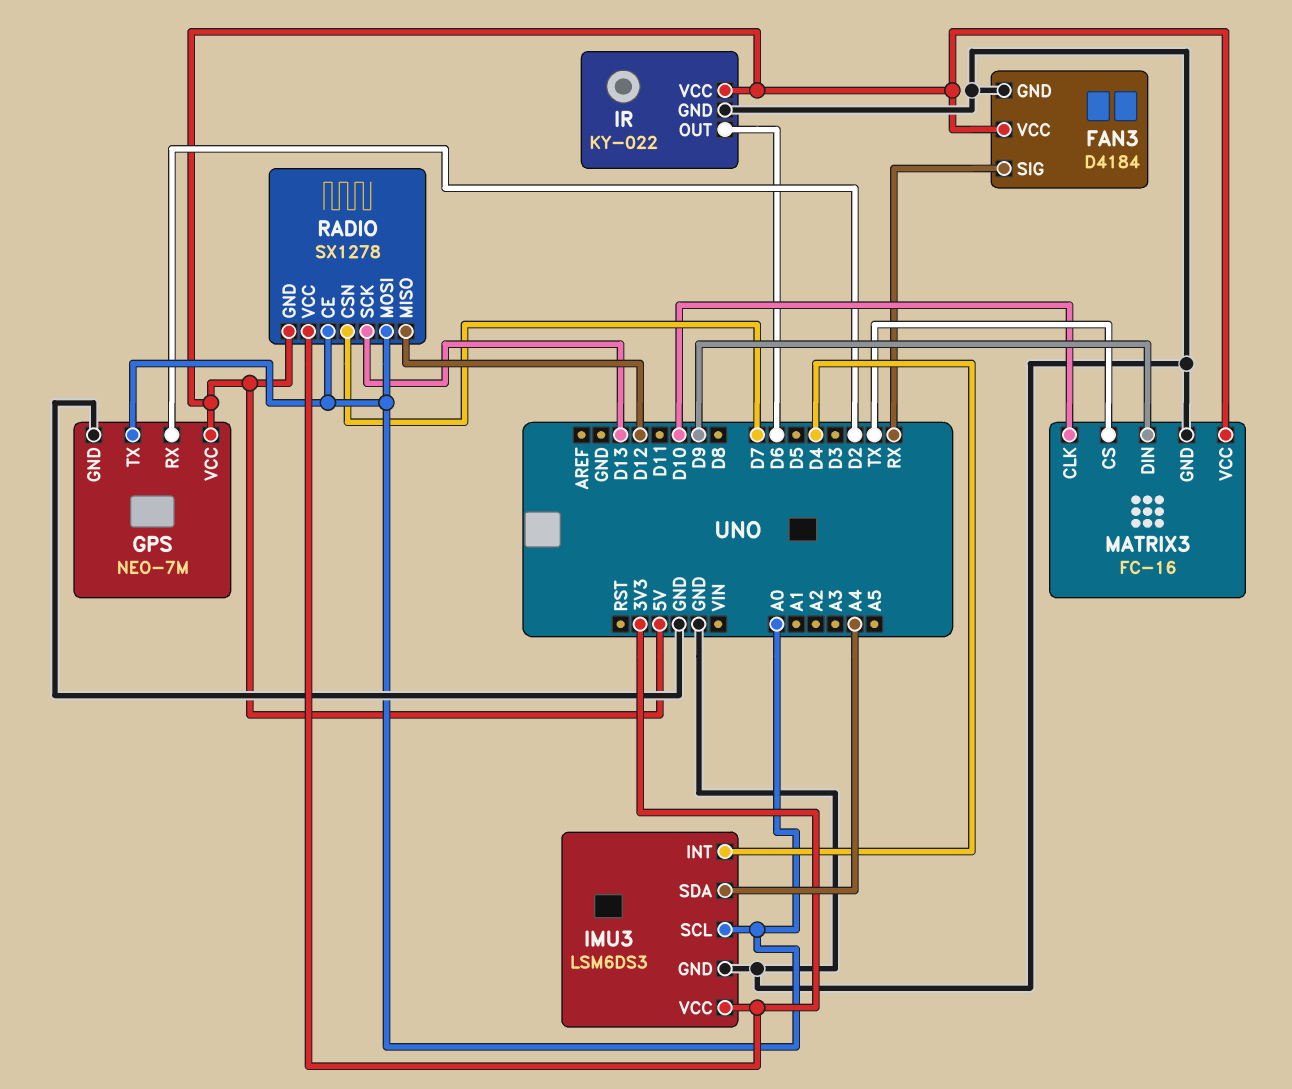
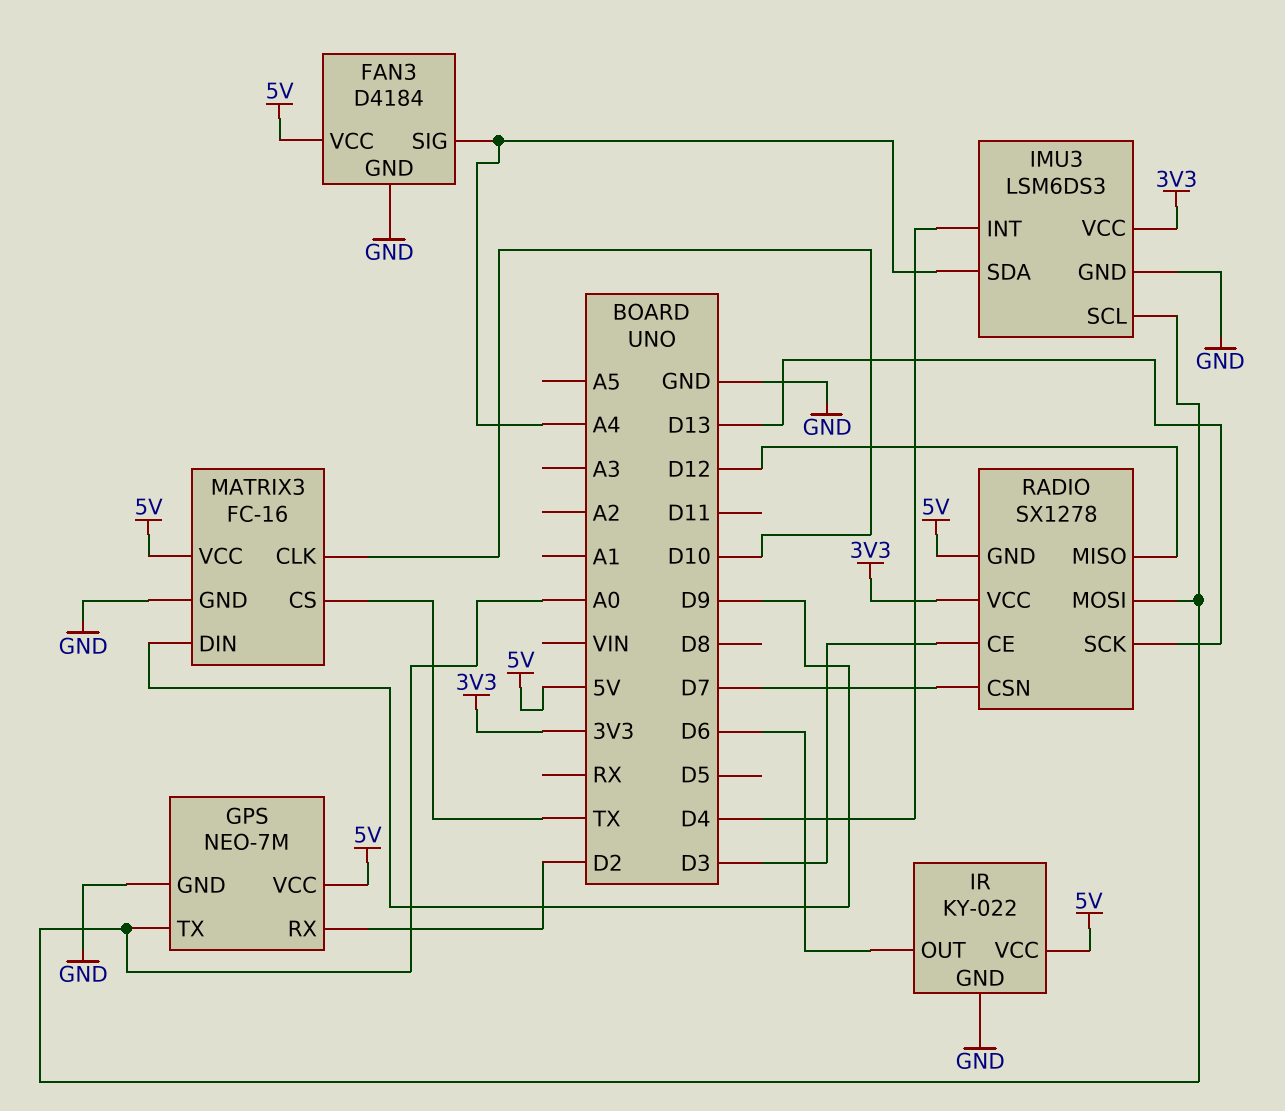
FAN3 pin SIG: RX -> A4
RADIO pin CE: A0 -> D3

